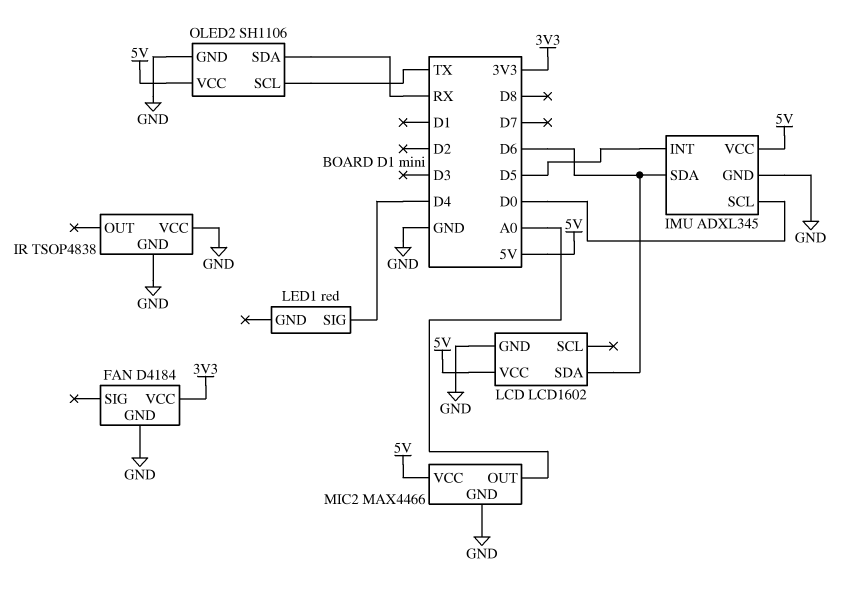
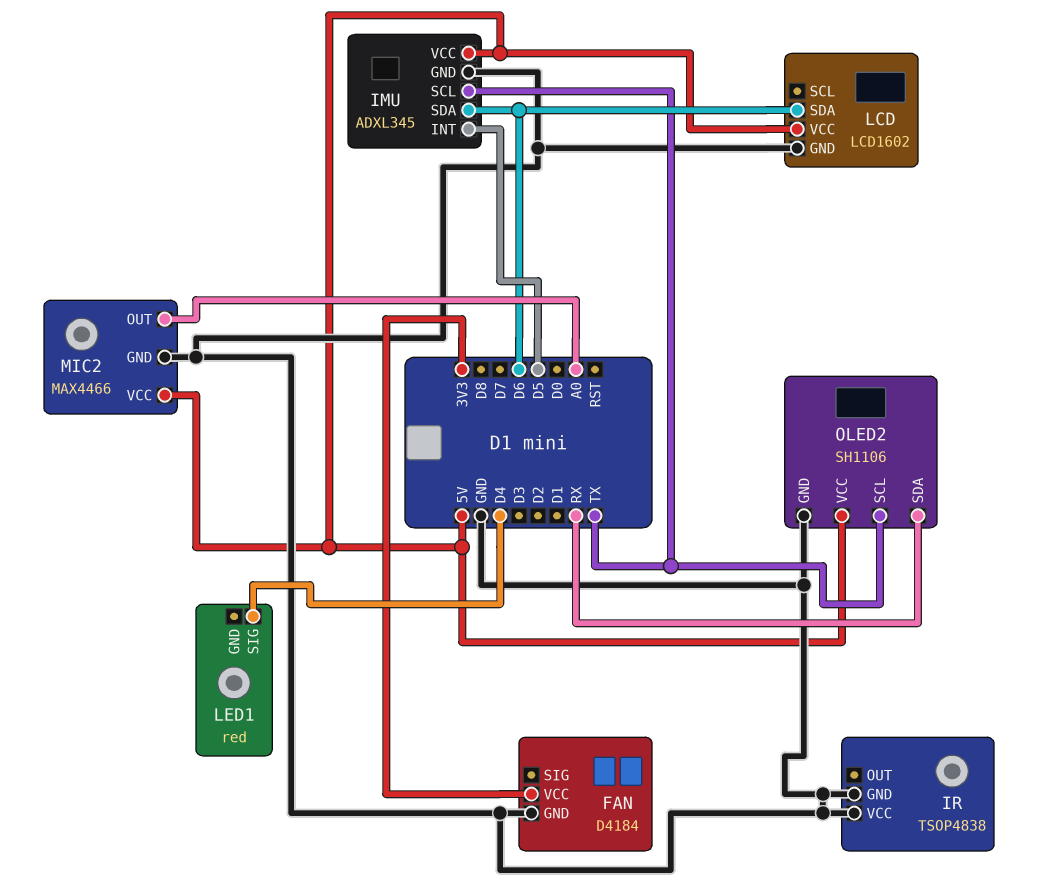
IMU pin SCL: D0 -> TX

